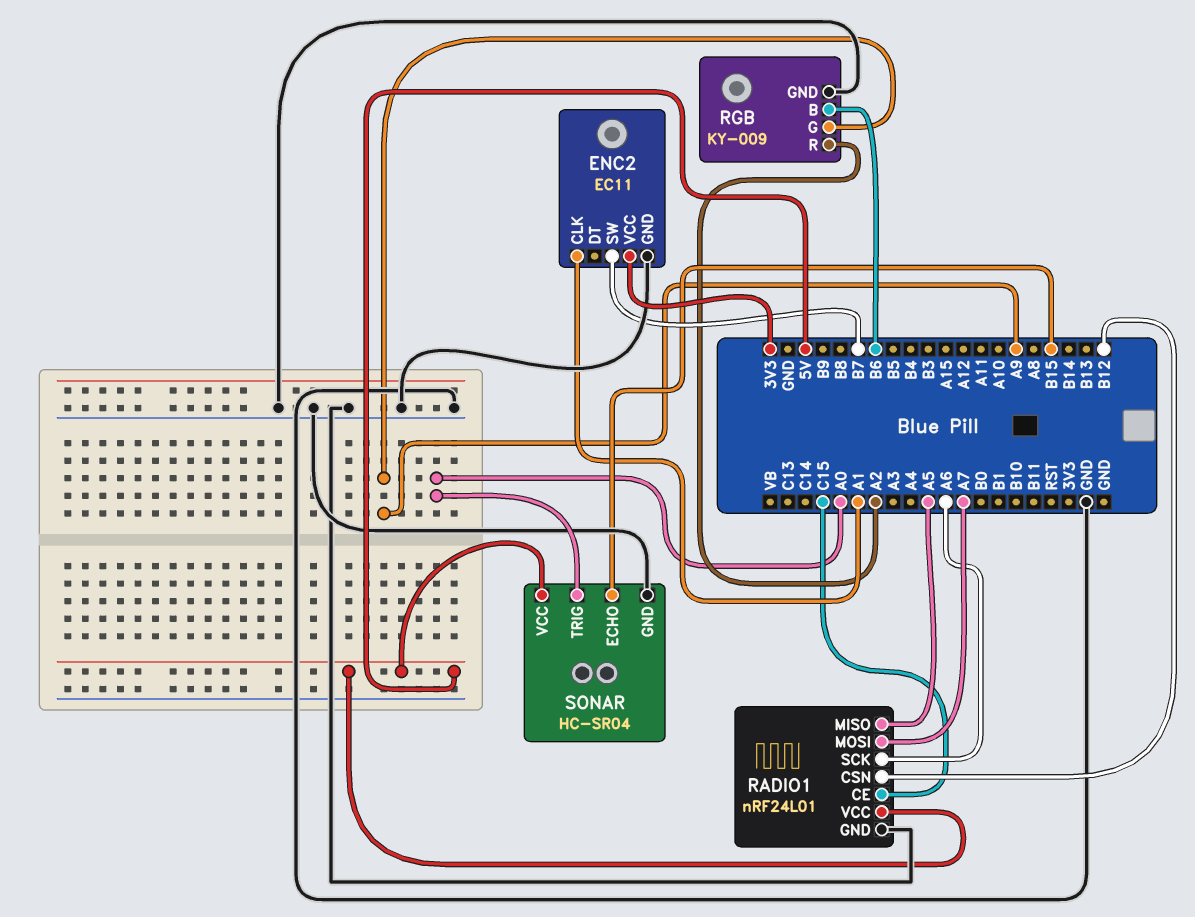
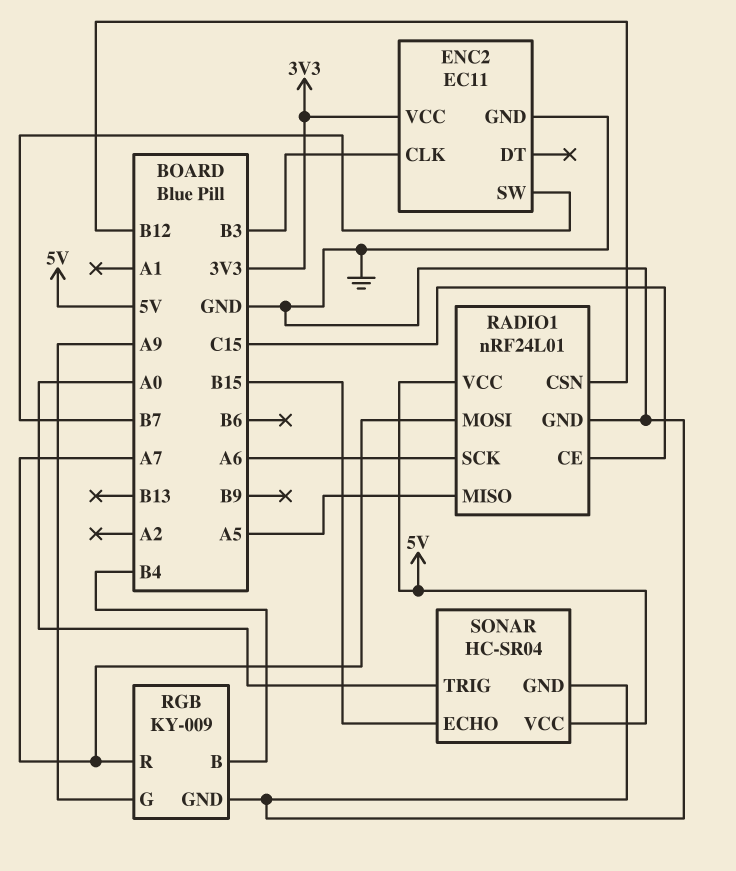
ENC2 pin CLK: A1 -> B3
RGB pin B: B6 -> B4
RGB pin R: A2 -> A7

